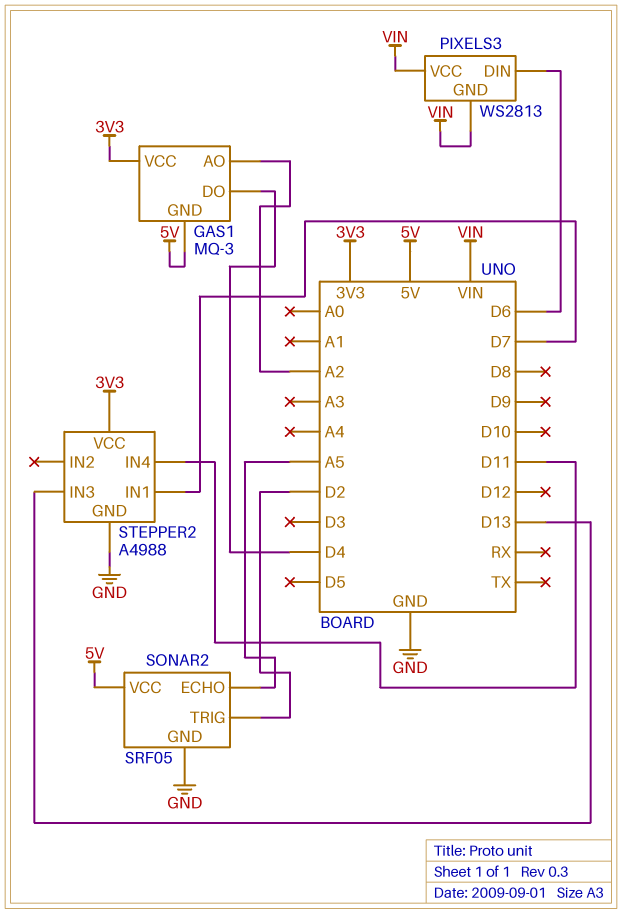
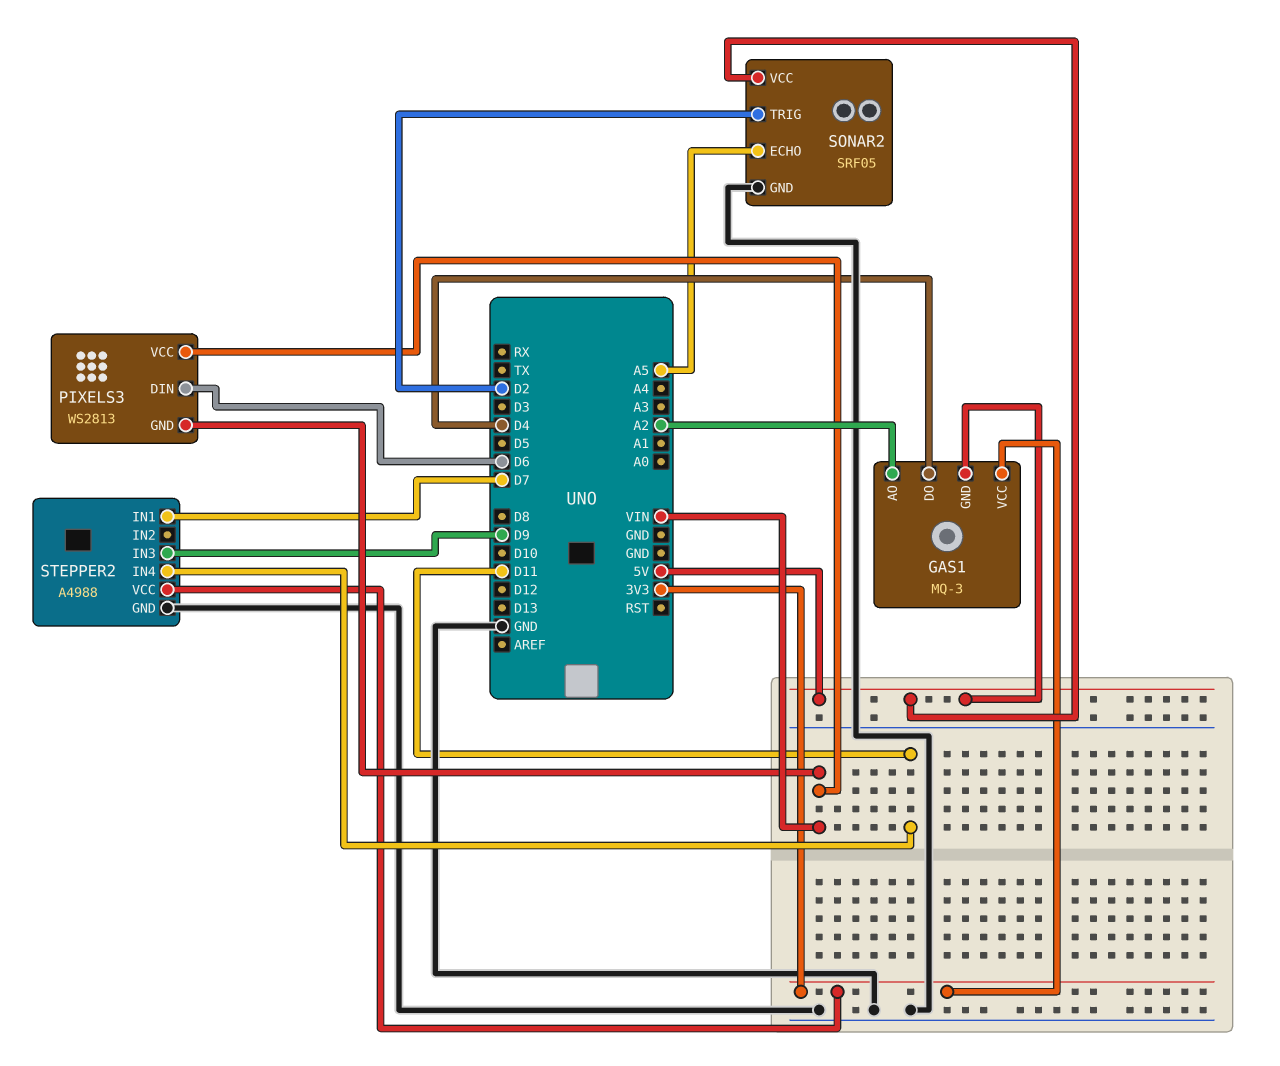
STEPPER2 pin IN3: D13 -> D9

